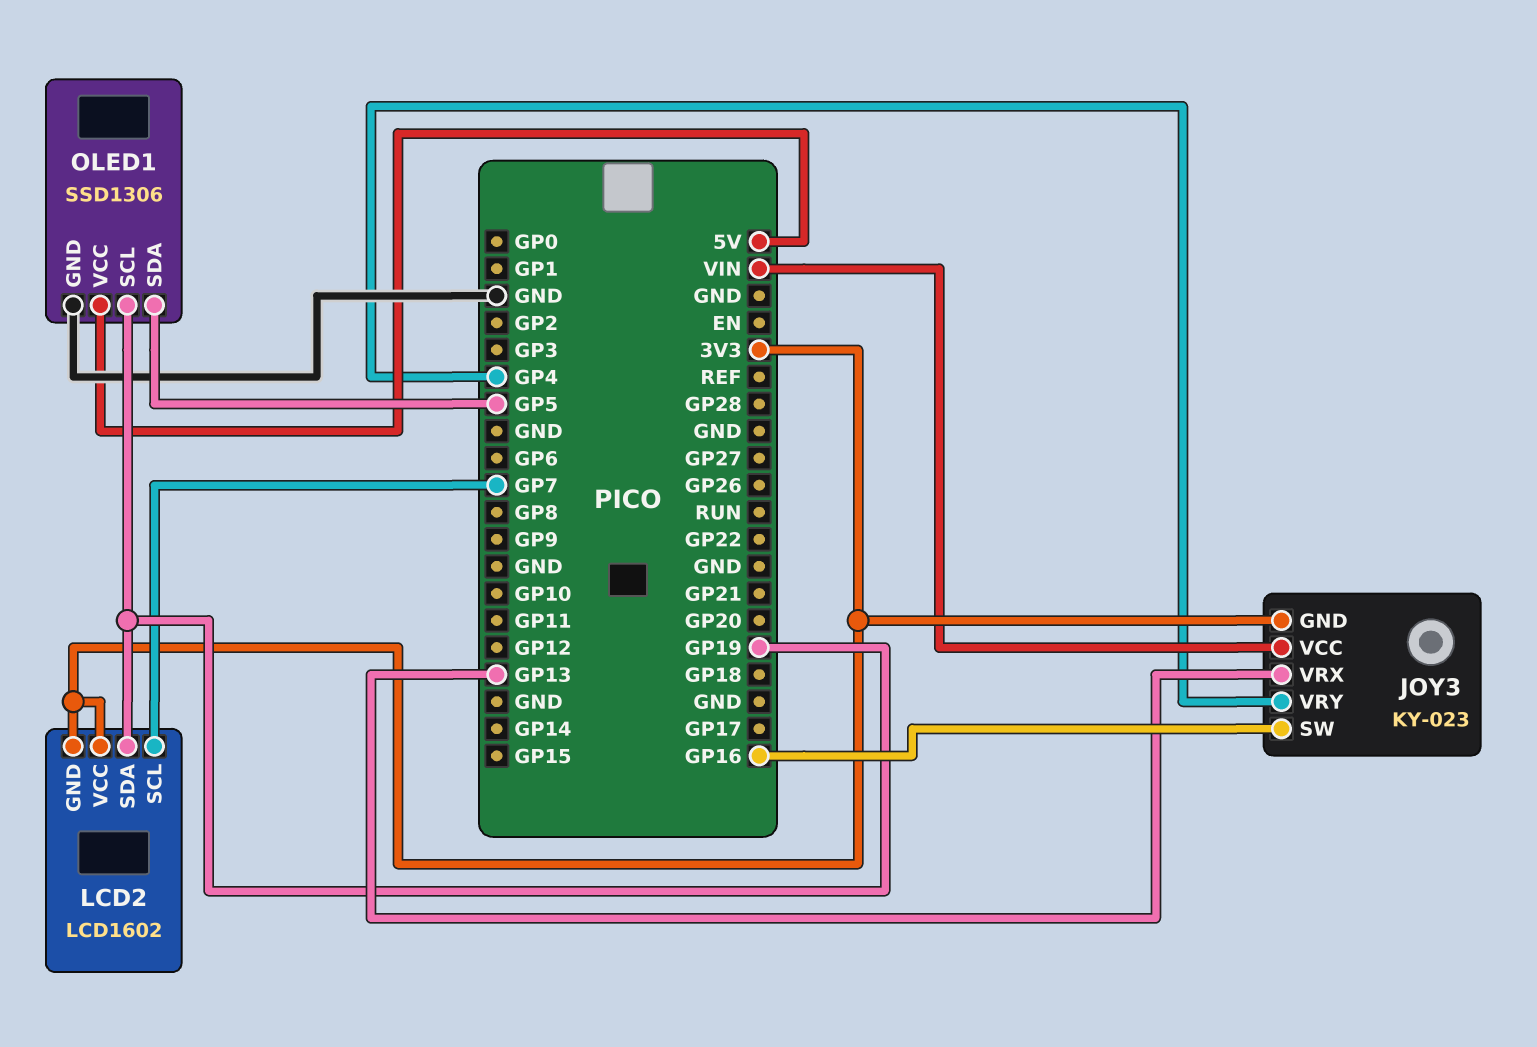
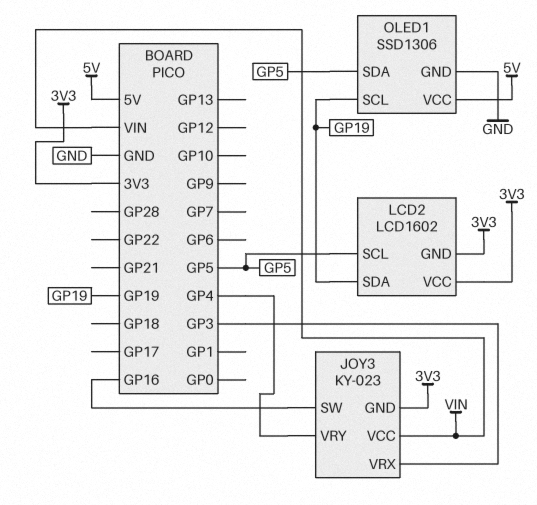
JOY3 pin VRX: GP13 -> GP3
LCD2 pin SCL: GP7 -> GP5

